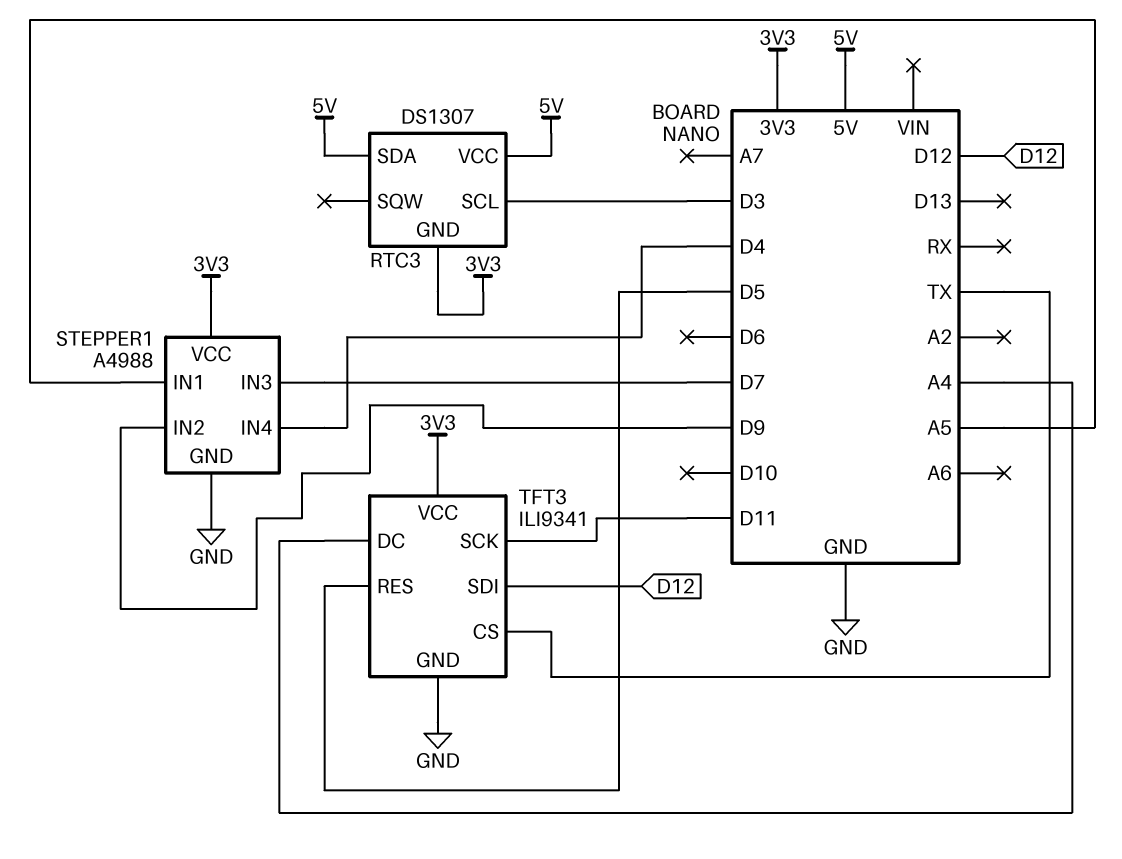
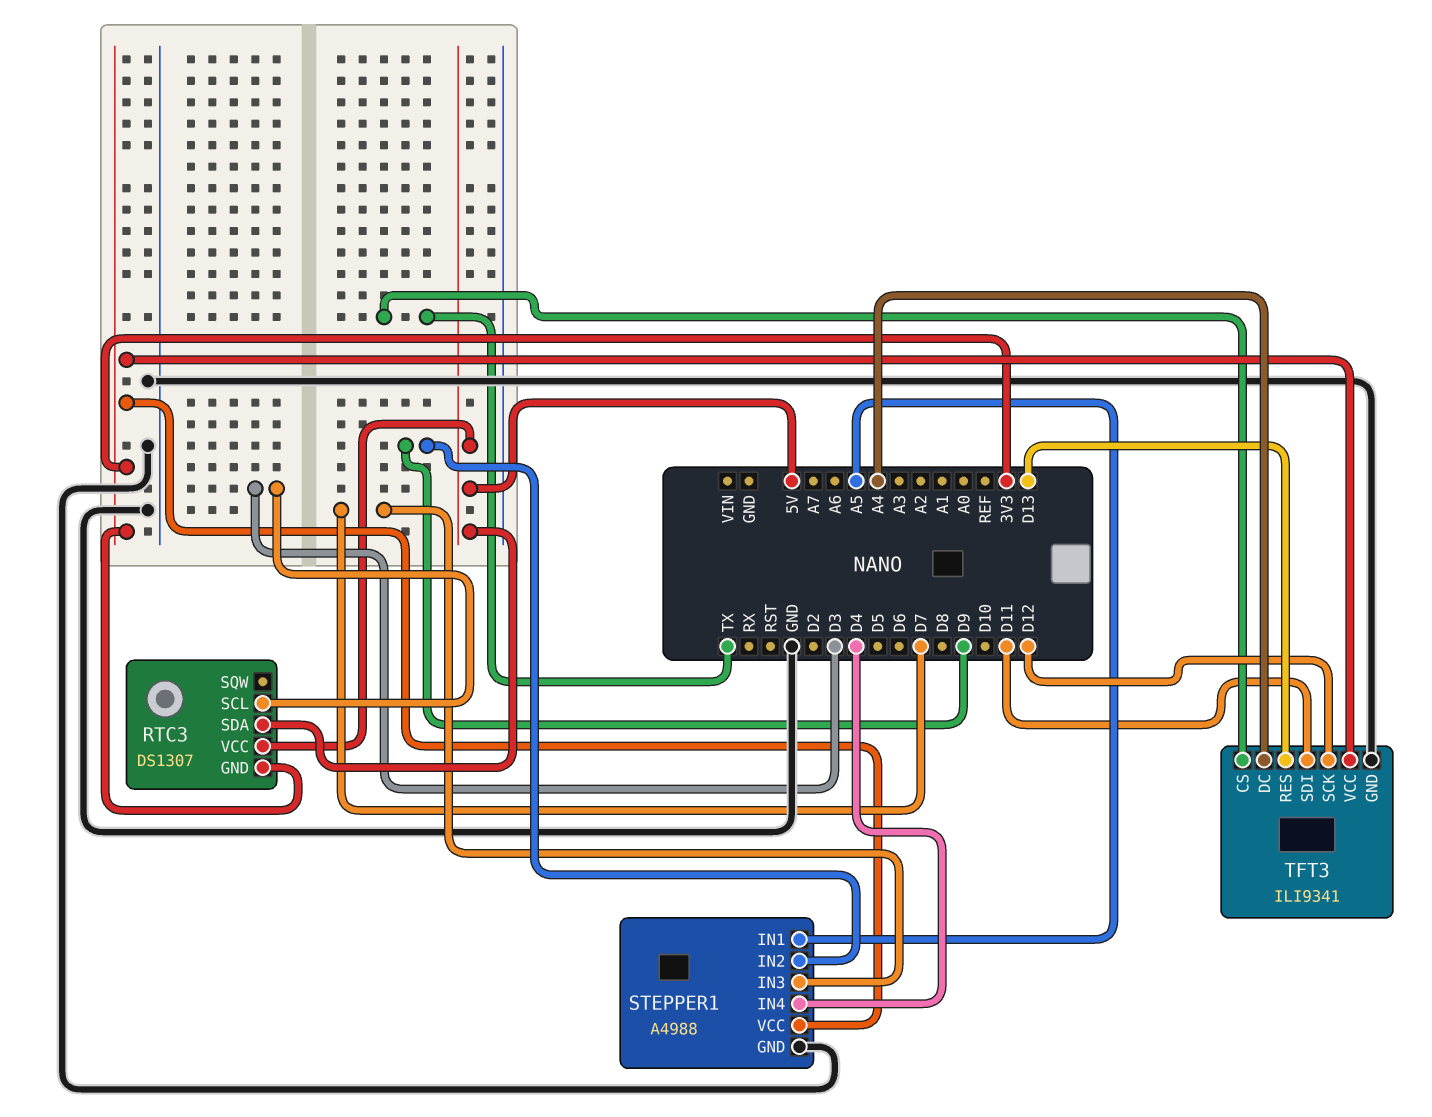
TFT3 pin RES: D5 -> D13
TFT3 pin SCK: D11 -> D12
TFT3 pin SDI: D12 -> D11

